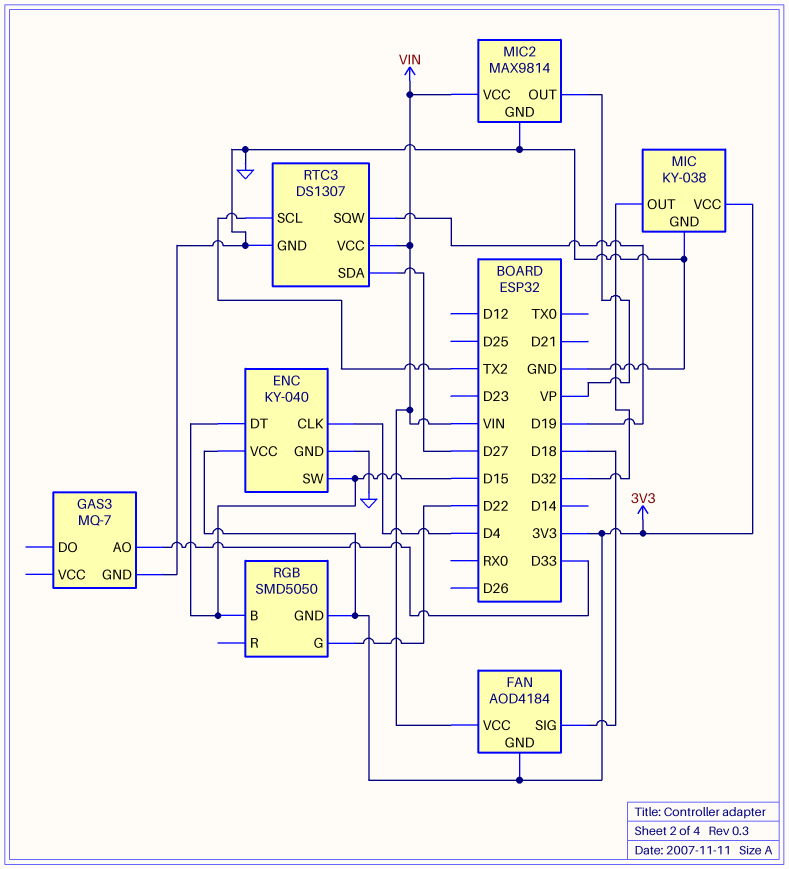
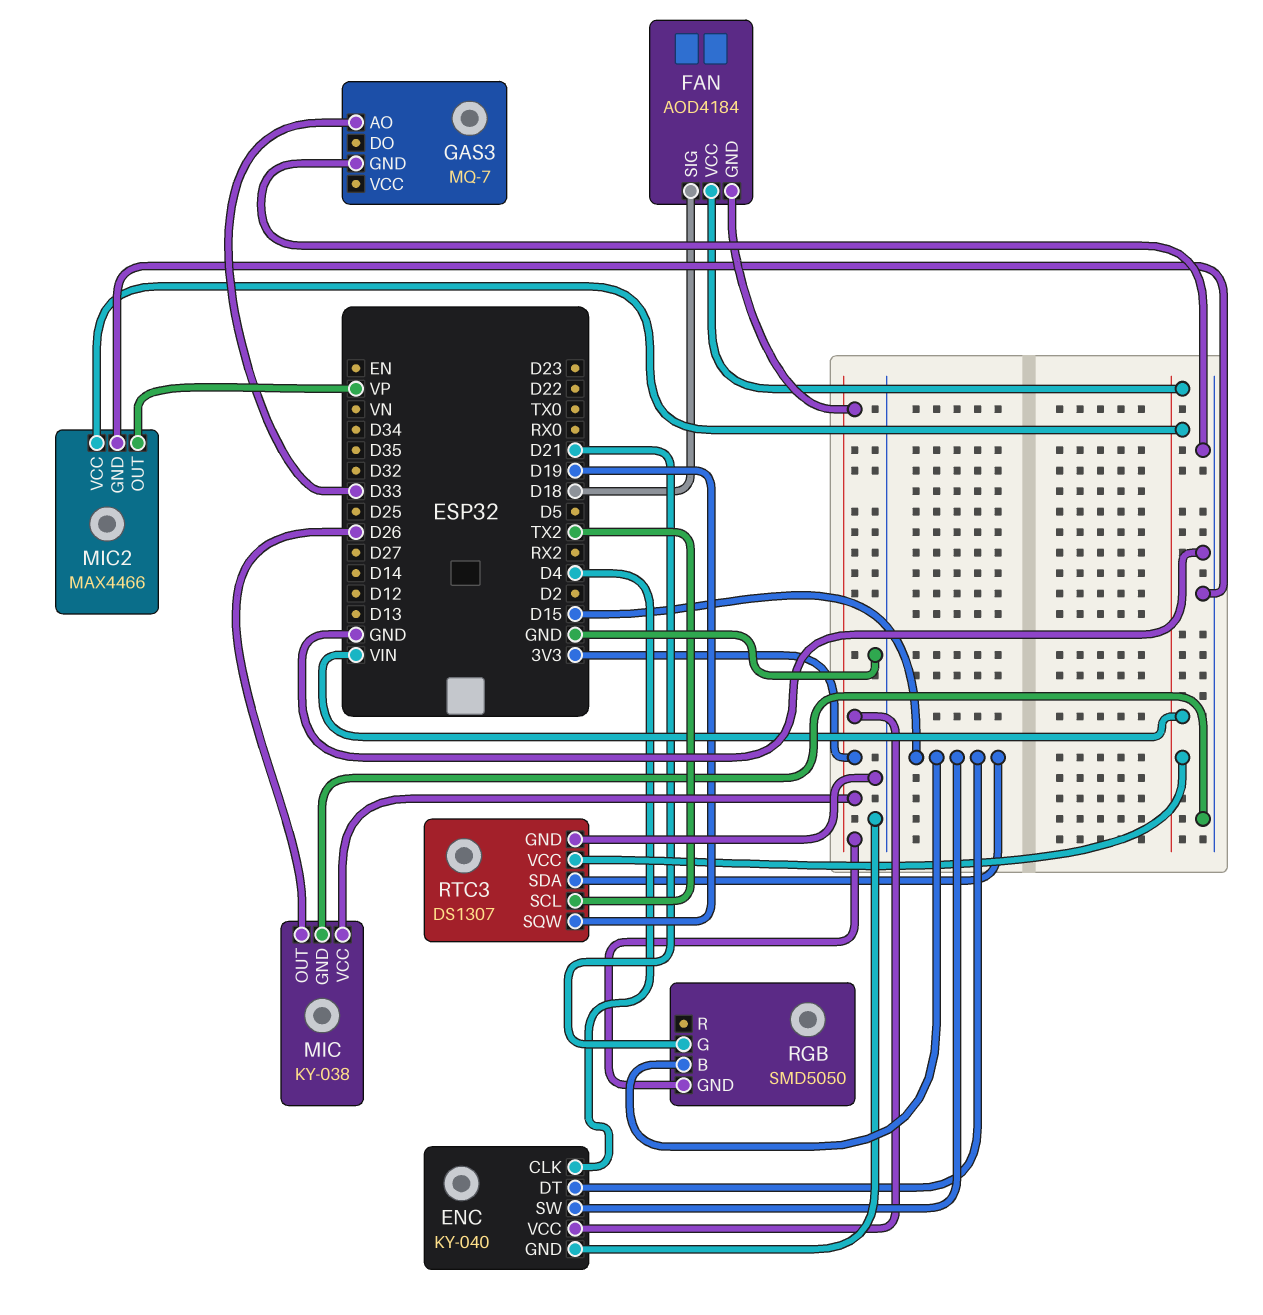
MIC pin OUT: D32 -> D26
MIC2: MAX9814 -> MAX4466
RGB pin G: D22 -> D21
RTC3 pin SDA: D27 -> D15

